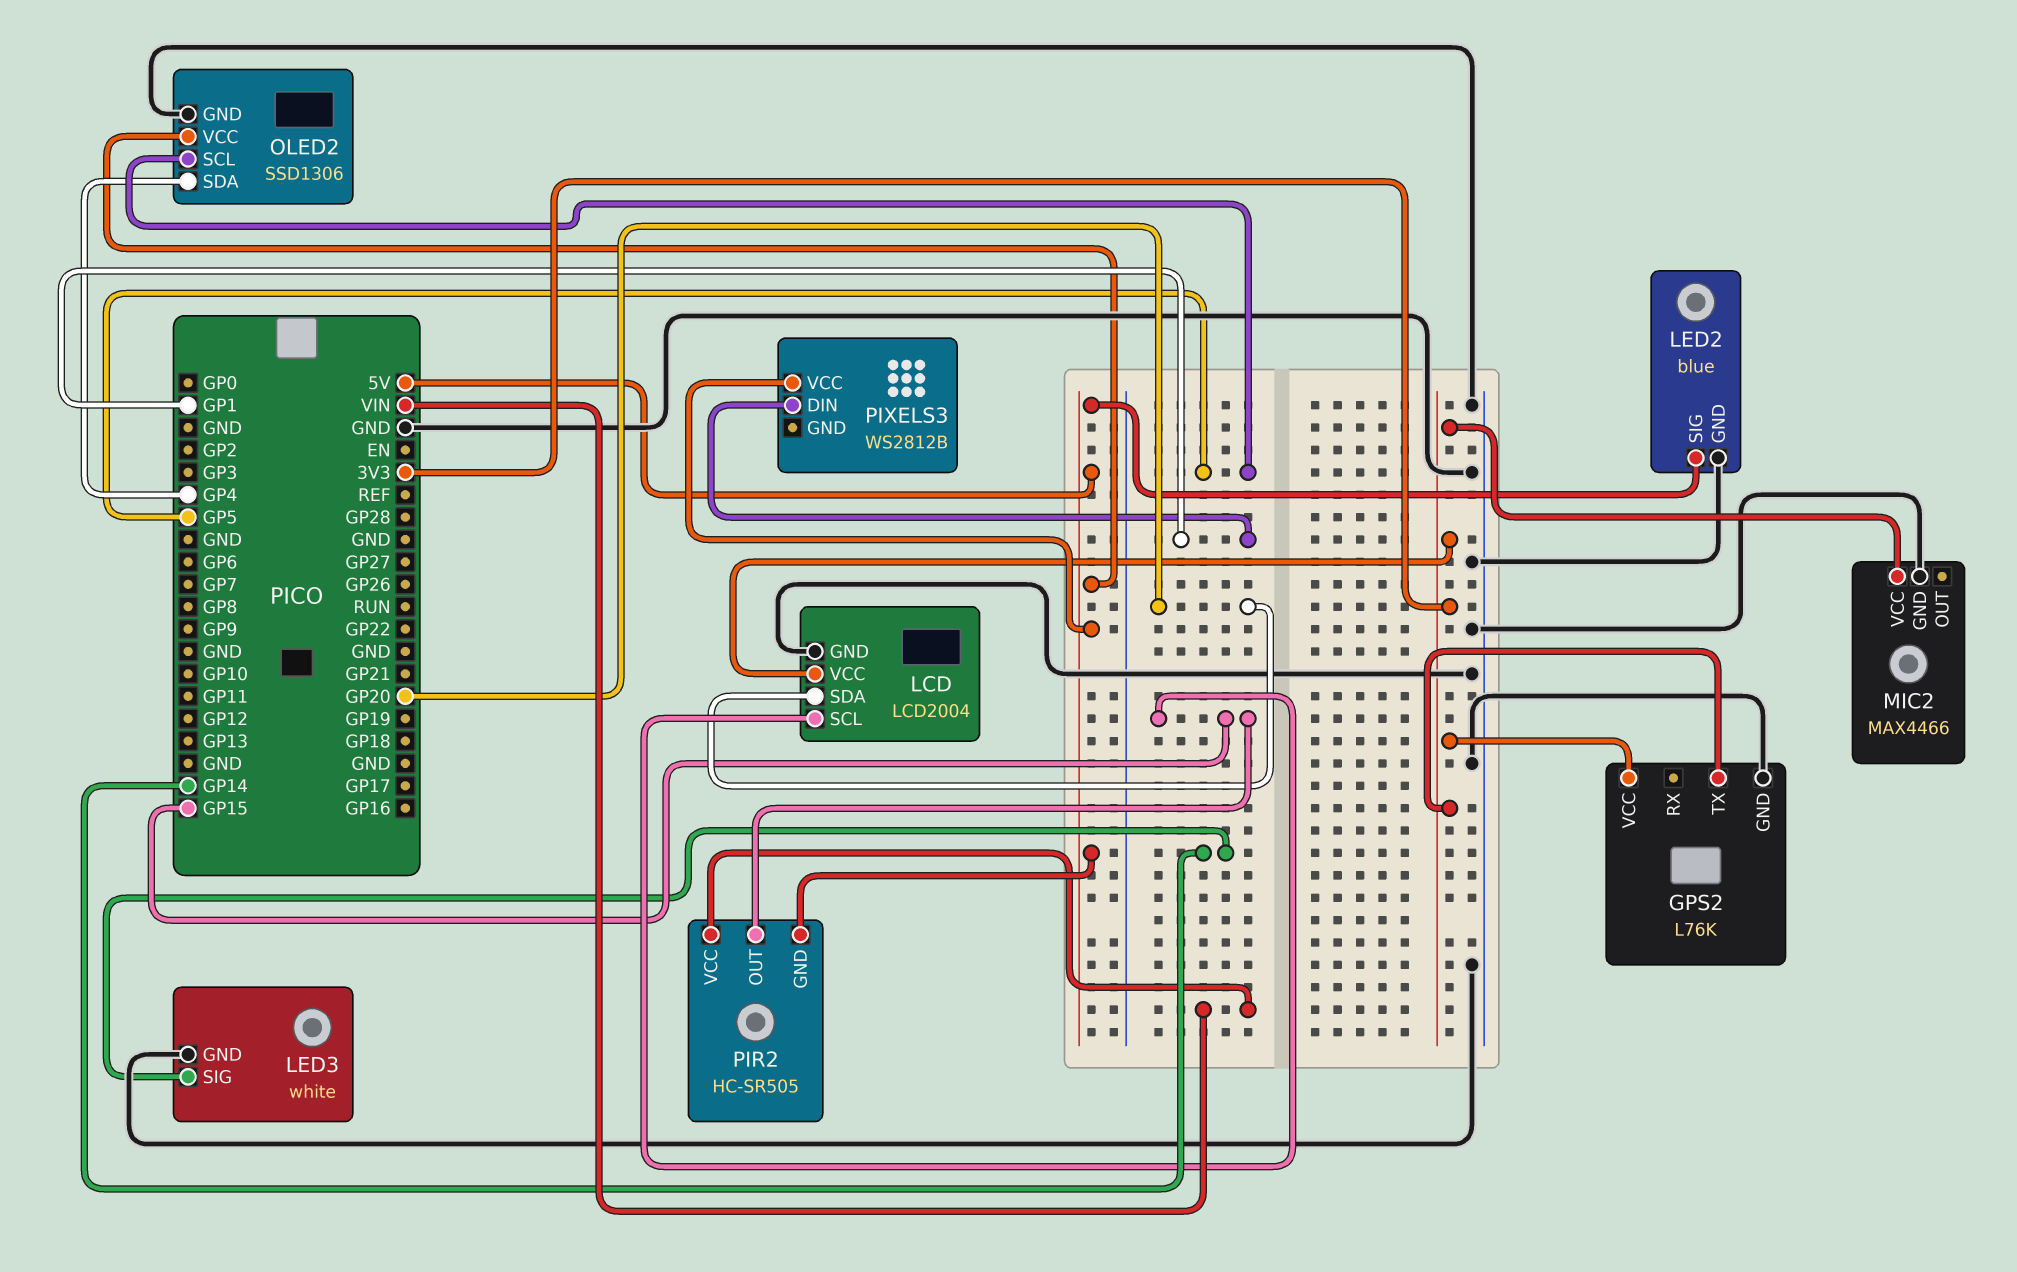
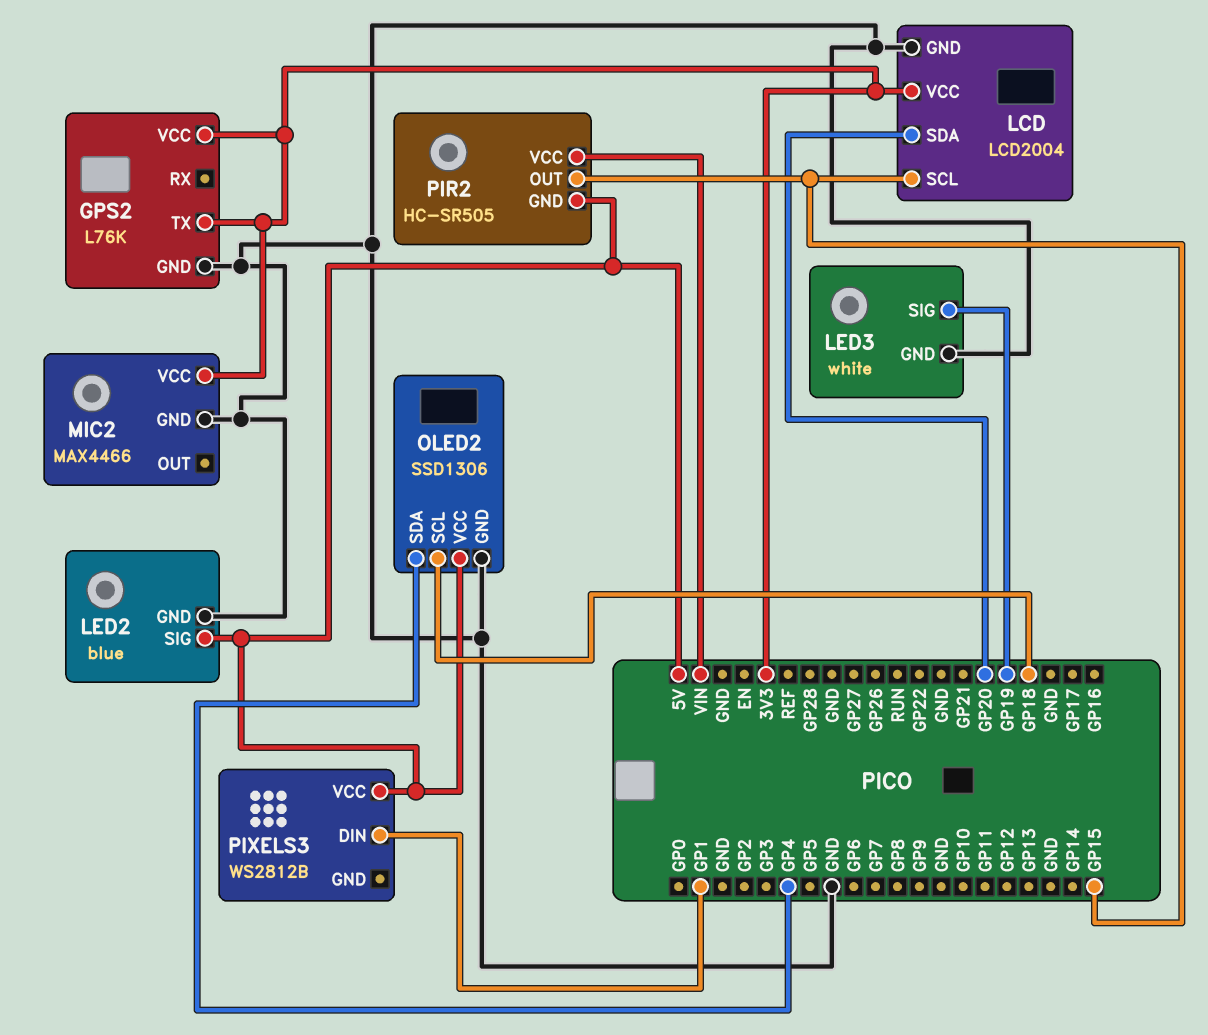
LED3 pin SIG: GP14 -> GP19
OLED2 pin SCL: GP5 -> GP18

